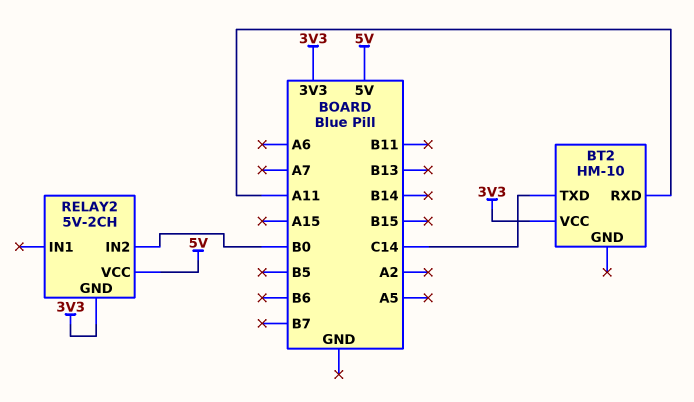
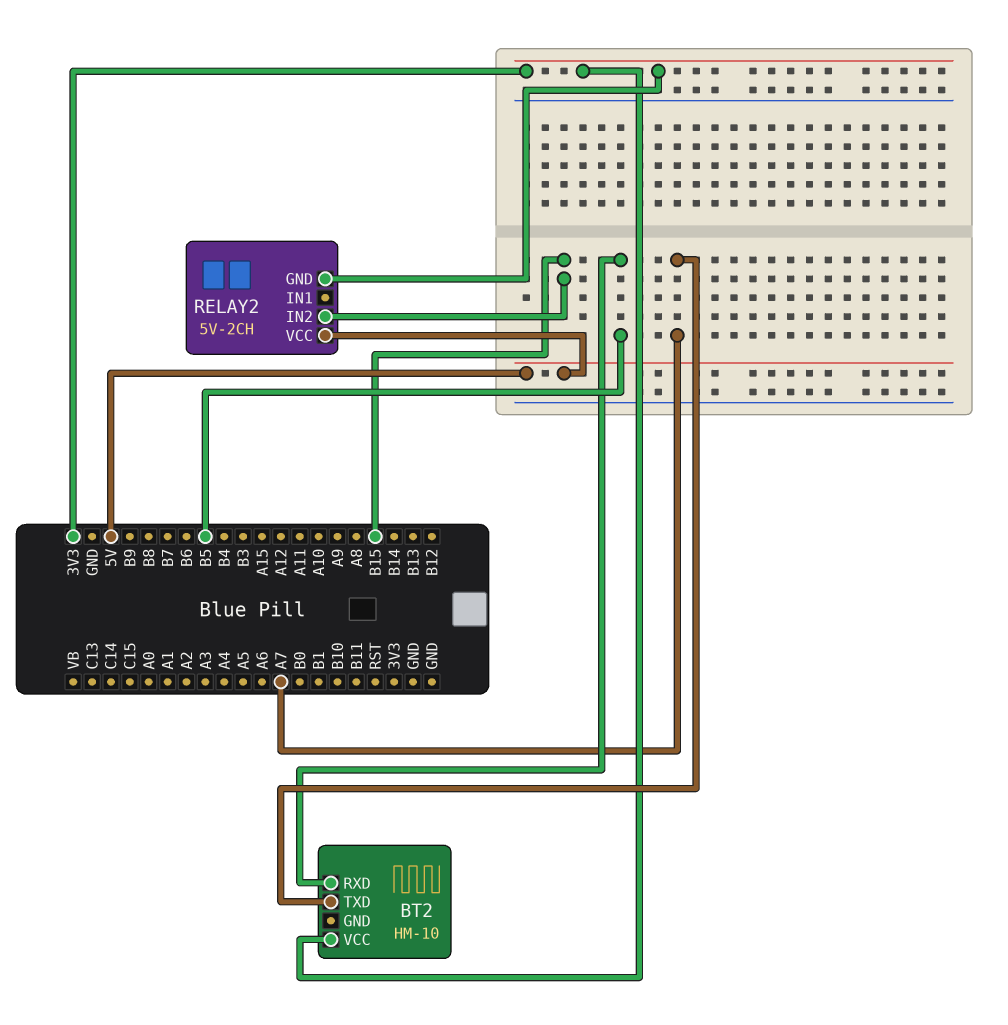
BT2 pin RXD: A11 -> B5
BT2 pin TXD: C14 -> A7
RELAY2 pin IN2: B0 -> B15

